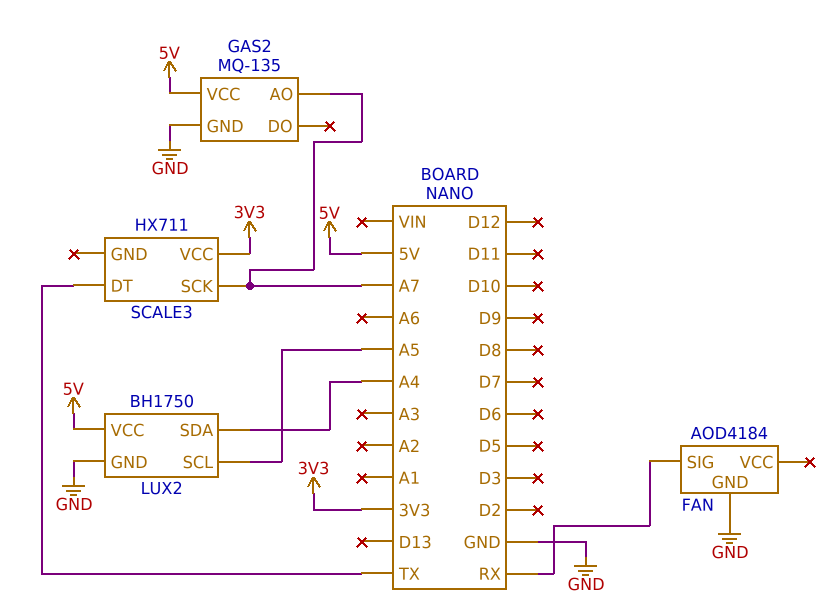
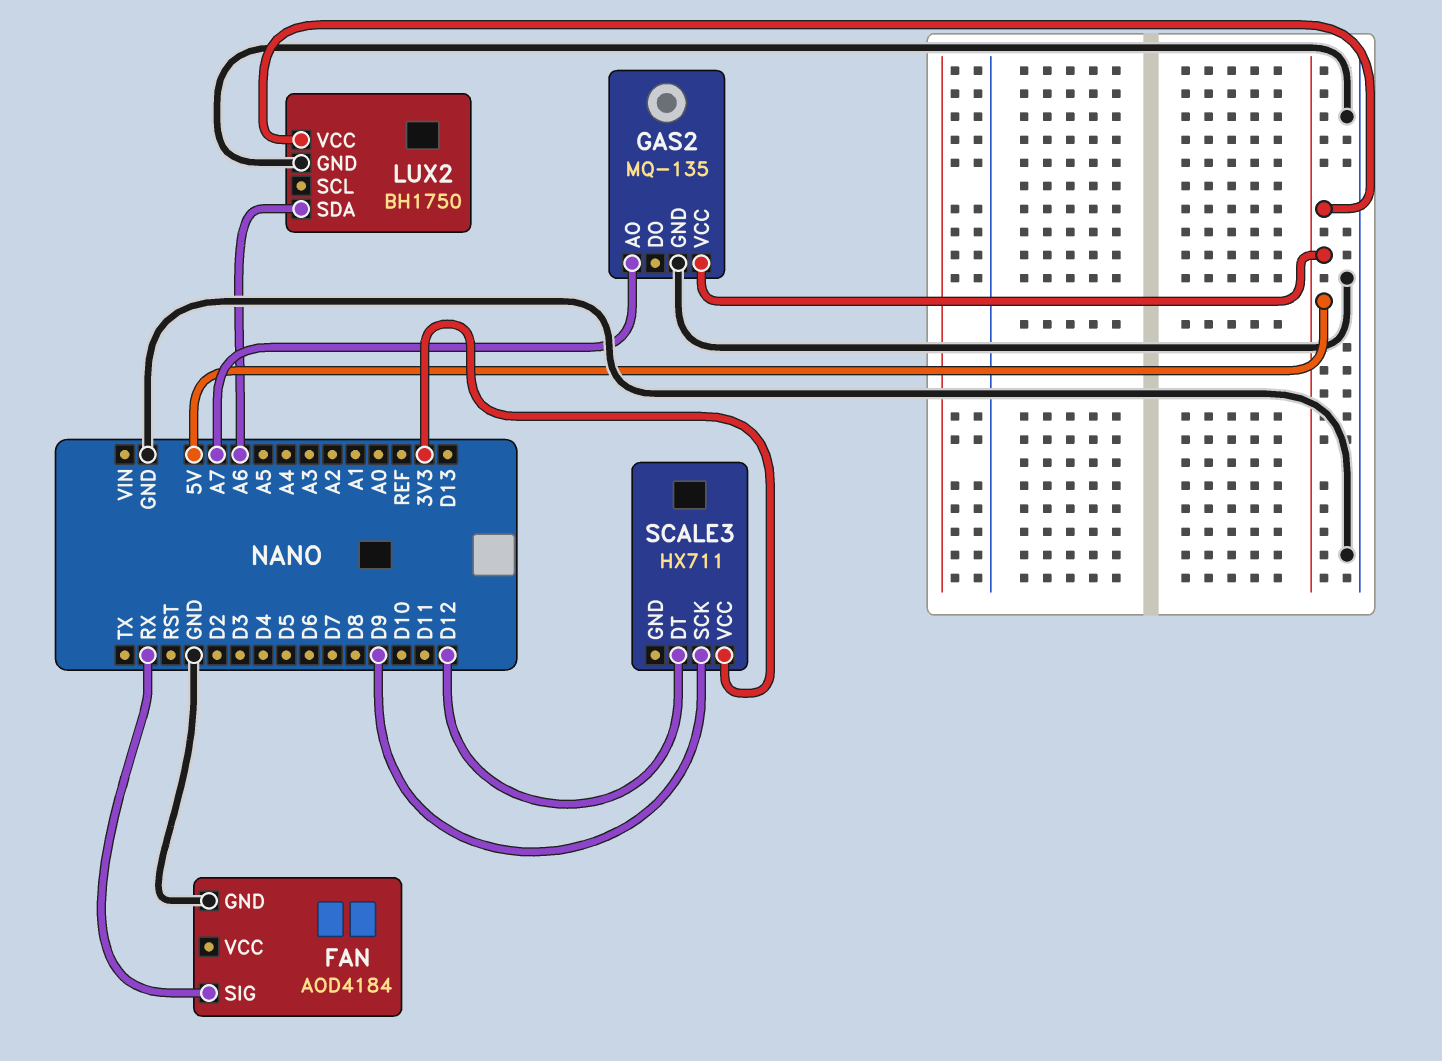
LUX2 pin SCL: A5 -> none
LUX2 pin SDA: A4 -> A6
SCALE3 pin DT: TX -> D12
SCALE3 pin SCK: A7 -> D9

